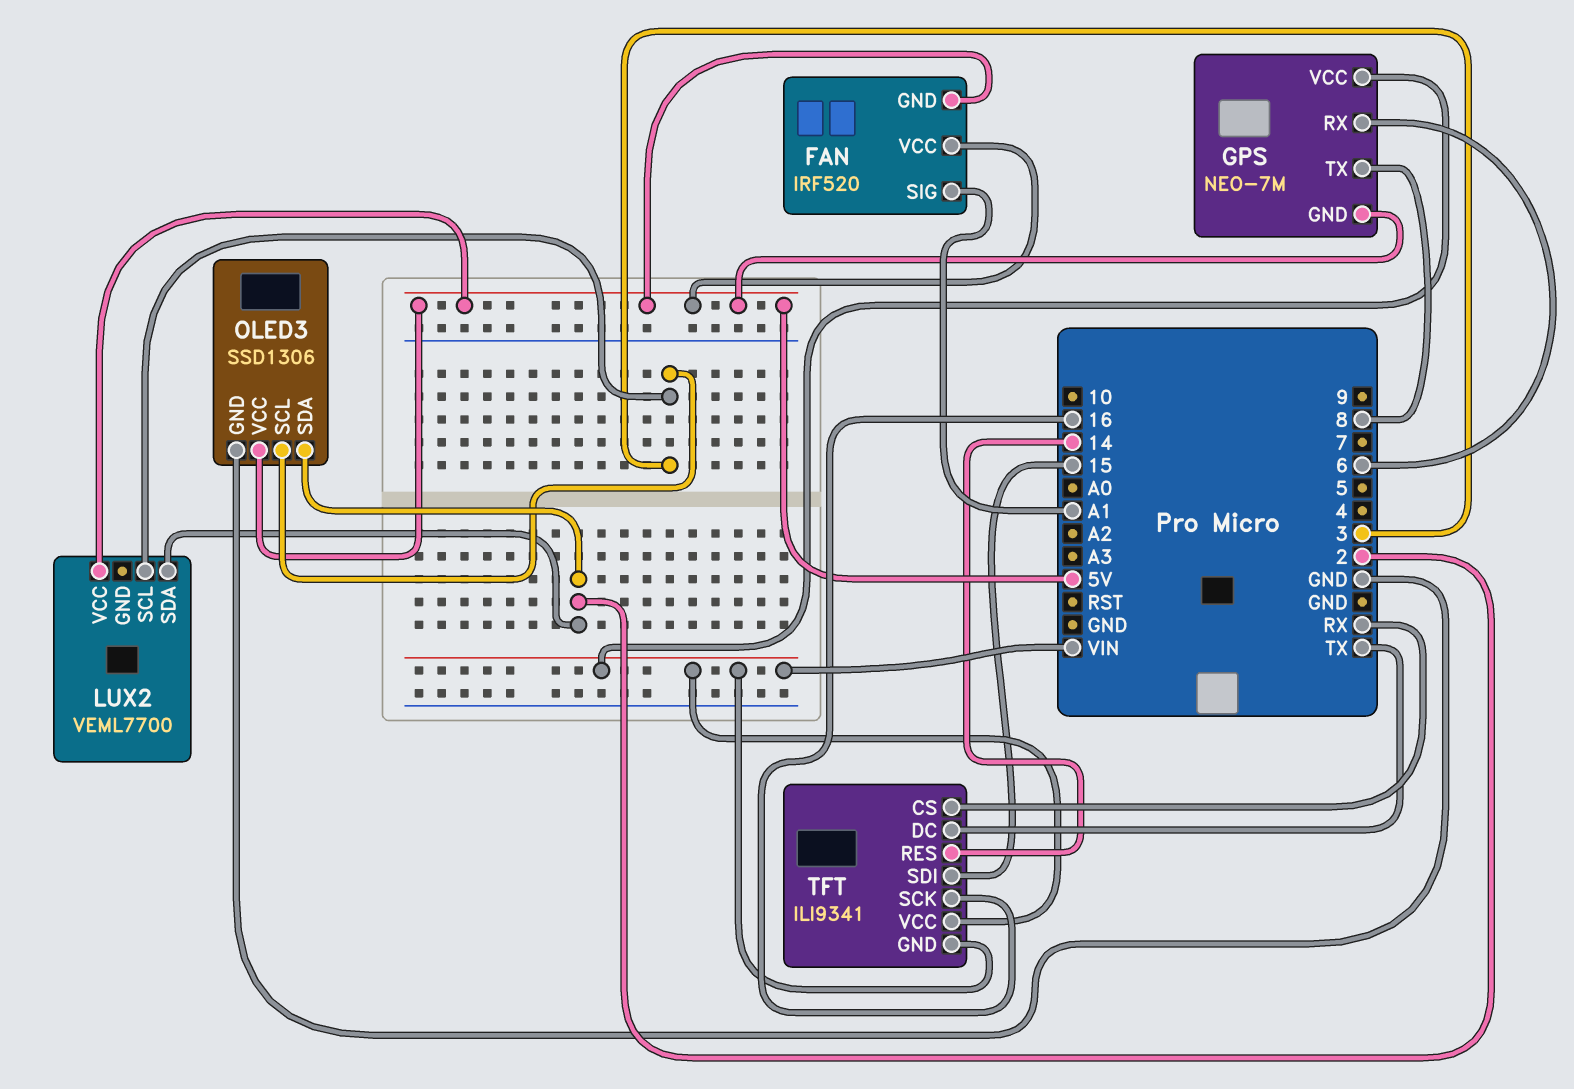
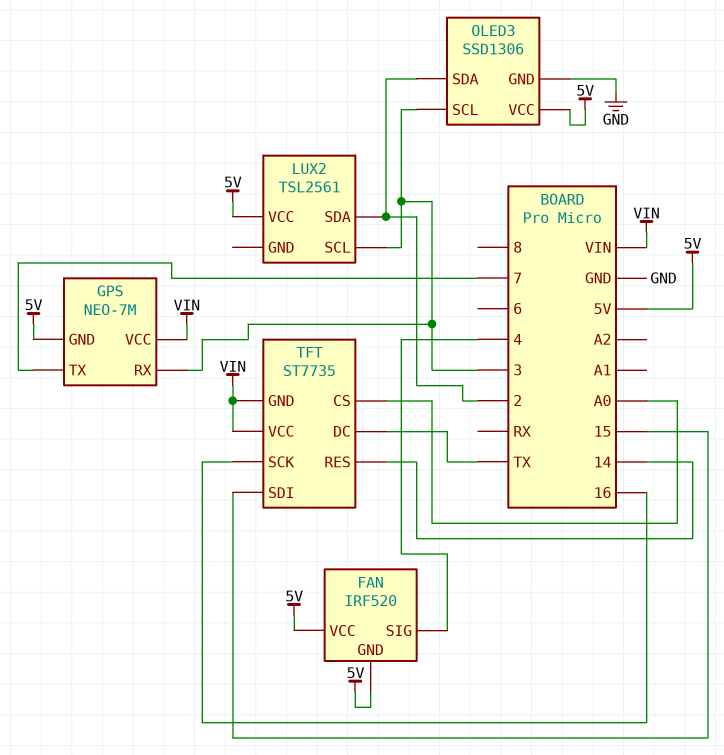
FAN pin SIG: A1 -> 4
GPS pin RX: 6 -> 3
GPS pin TX: 8 -> 7
LUX2: VEML7700 -> TSL2561
TFT: ILI9341 -> ST7735
TFT pin CS: RX -> A0

